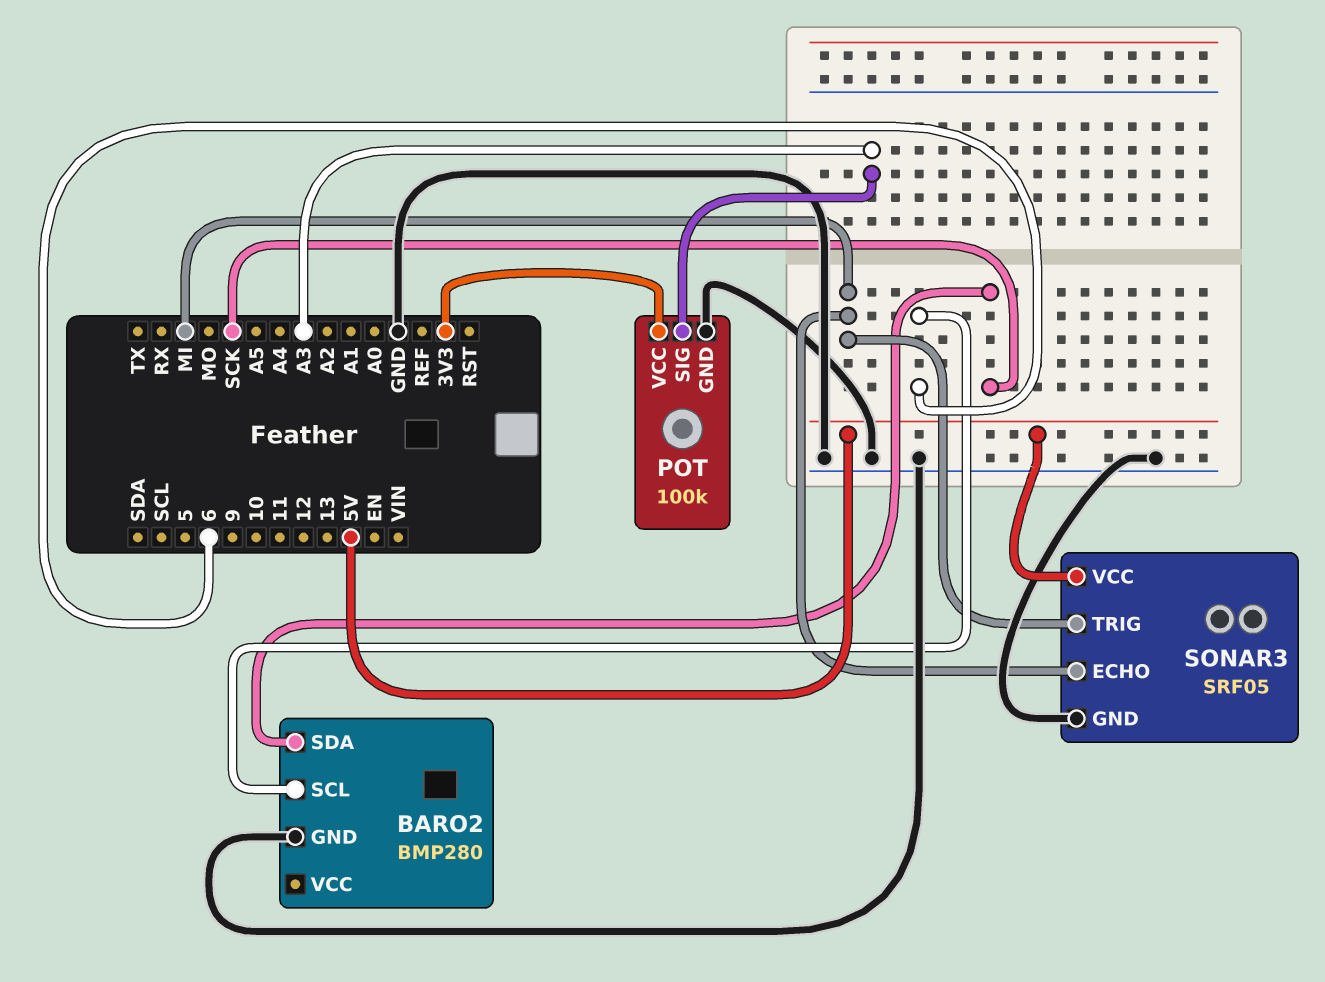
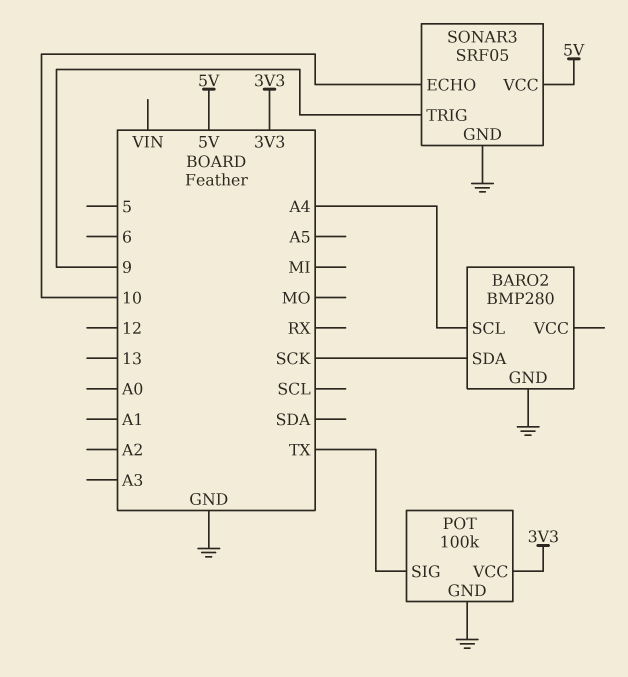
BARO2 pin SCL: 6 -> A4
POT pin SIG: A3 -> TX
SONAR3 pin ECHO: MI -> 10
SONAR3 pin TRIG: MI -> 9

